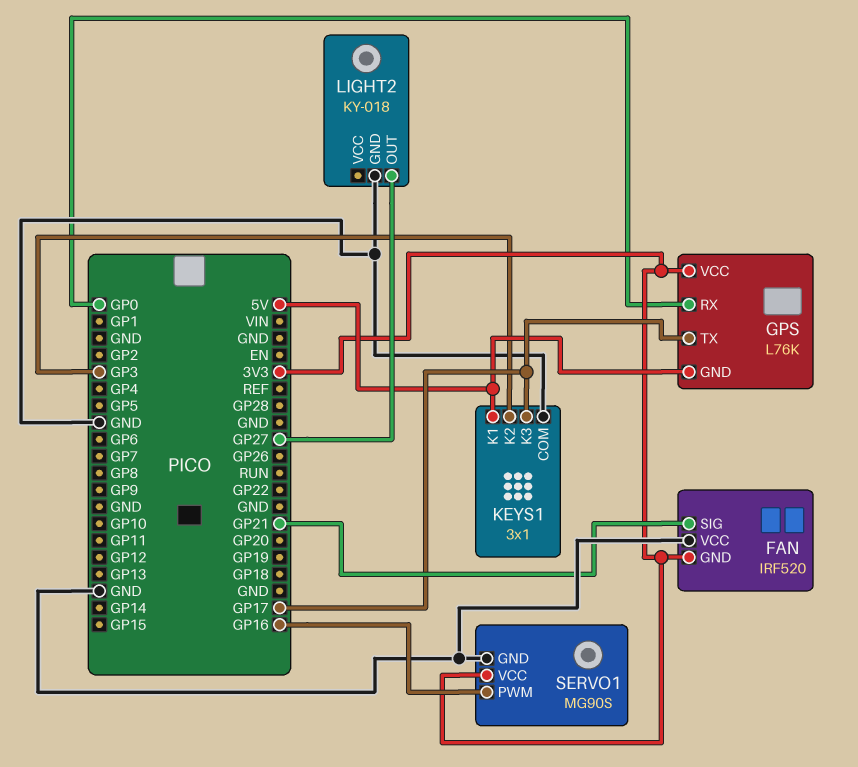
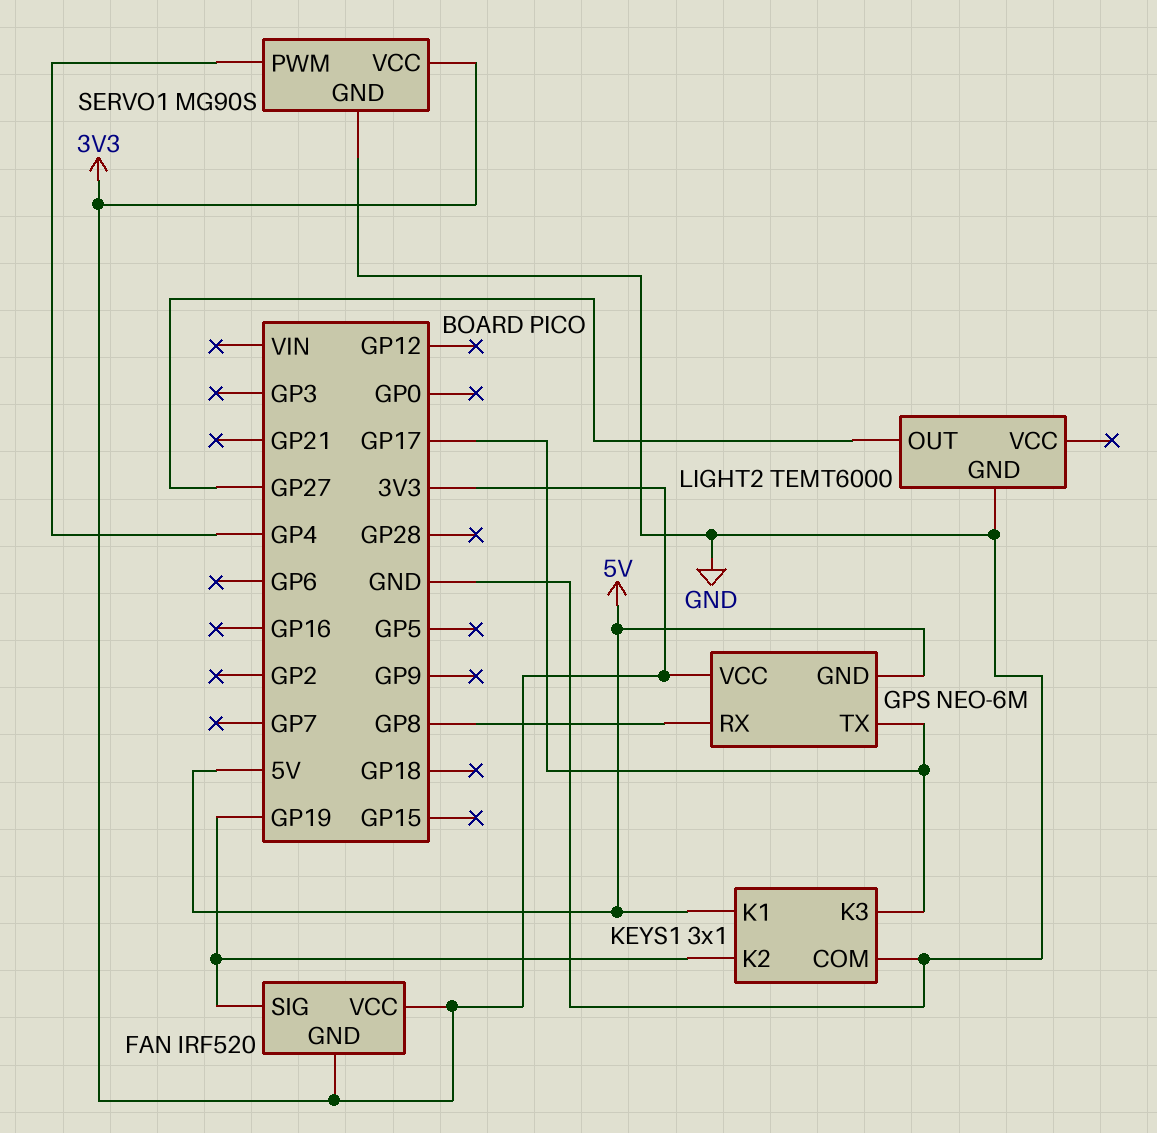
FAN pin SIG: GP21 -> GP19
FAN pin VCC: GND -> 3V3
GPS: L76K -> NEO-6M
GPS pin RX: GP0 -> GP8
KEYS1 pin K2: GP3 -> GP19
LIGHT2: KY-018 -> TEMT6000
SERVO1 pin PWM: GP16 -> GP4

